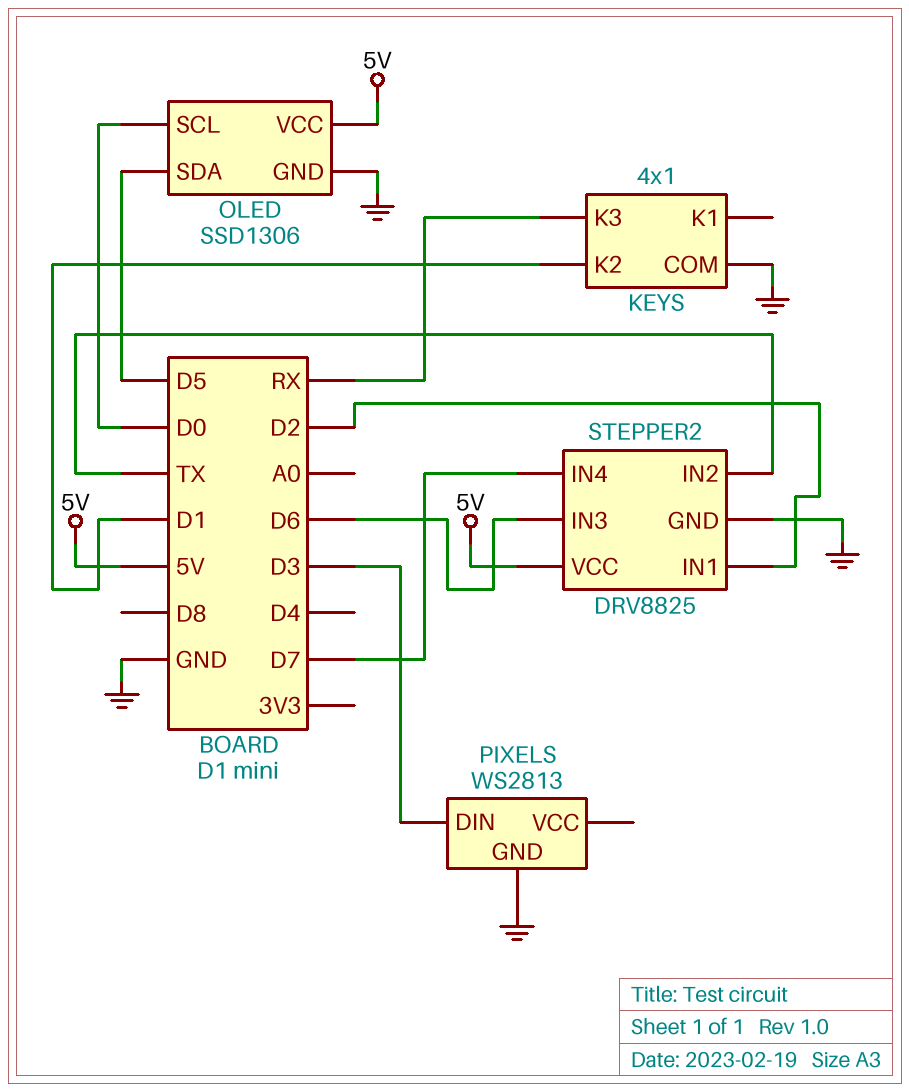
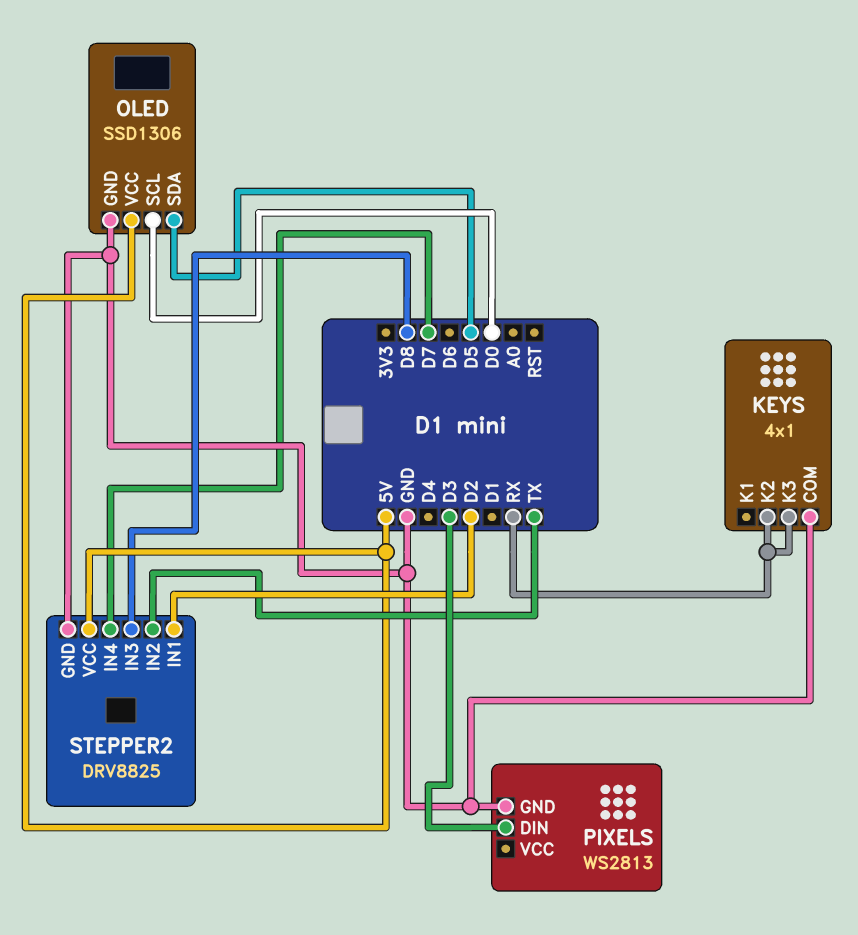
KEYS pin K2: D1 -> RX
STEPPER2 pin IN3: D6 -> D8

